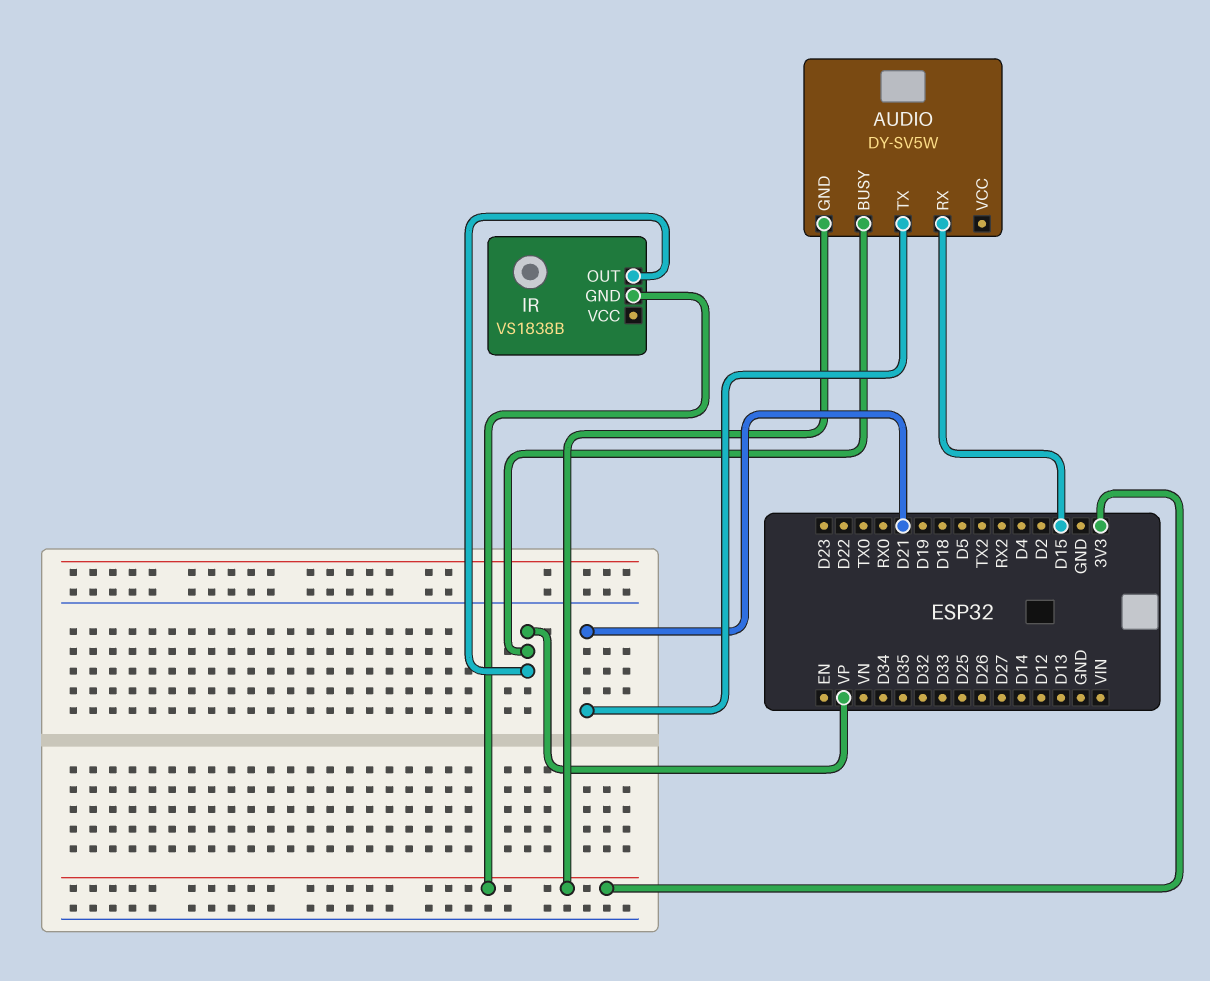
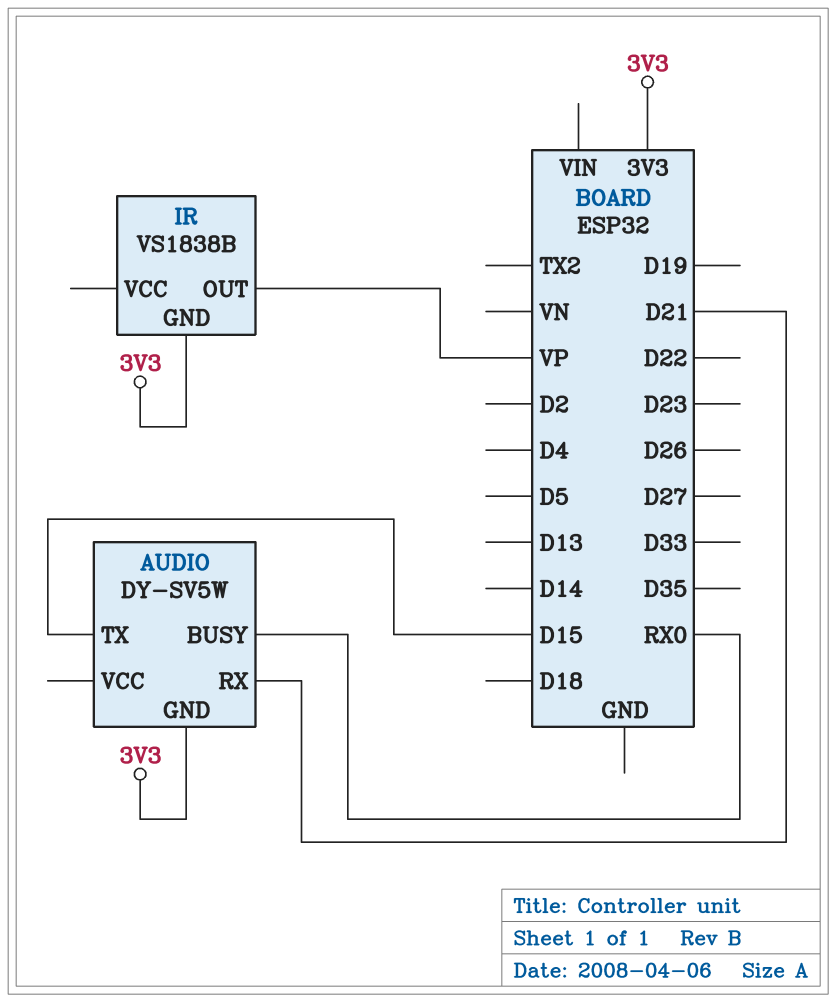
AUDIO pin BUSY: VP -> RX0
AUDIO pin RX: D15 -> D21
AUDIO pin TX: D21 -> D15

